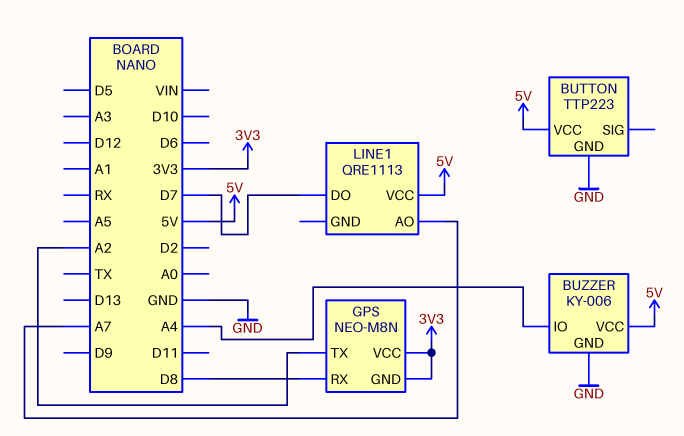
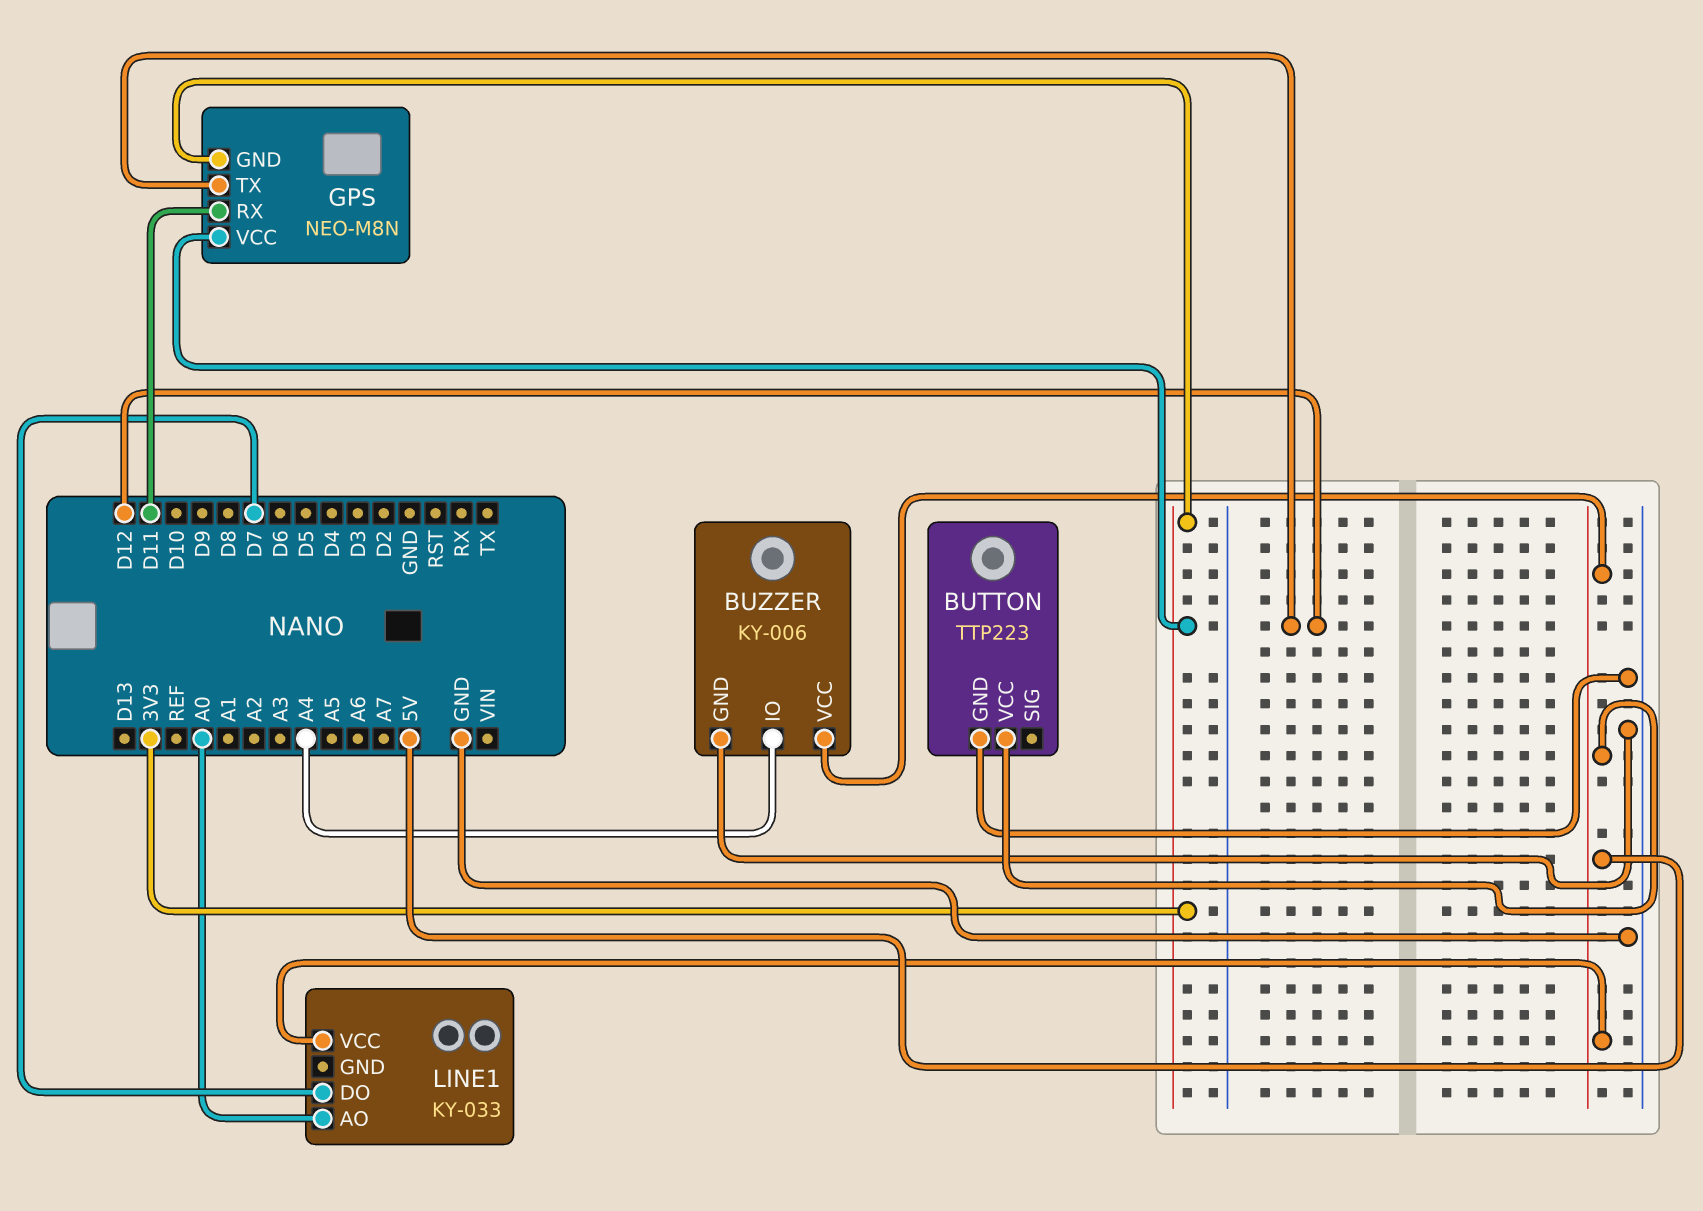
GPS pin RX: D8 -> D11
GPS pin TX: A2 -> D12
LINE1: QRE1113 -> KY-033
LINE1 pin AO: A7 -> A0

